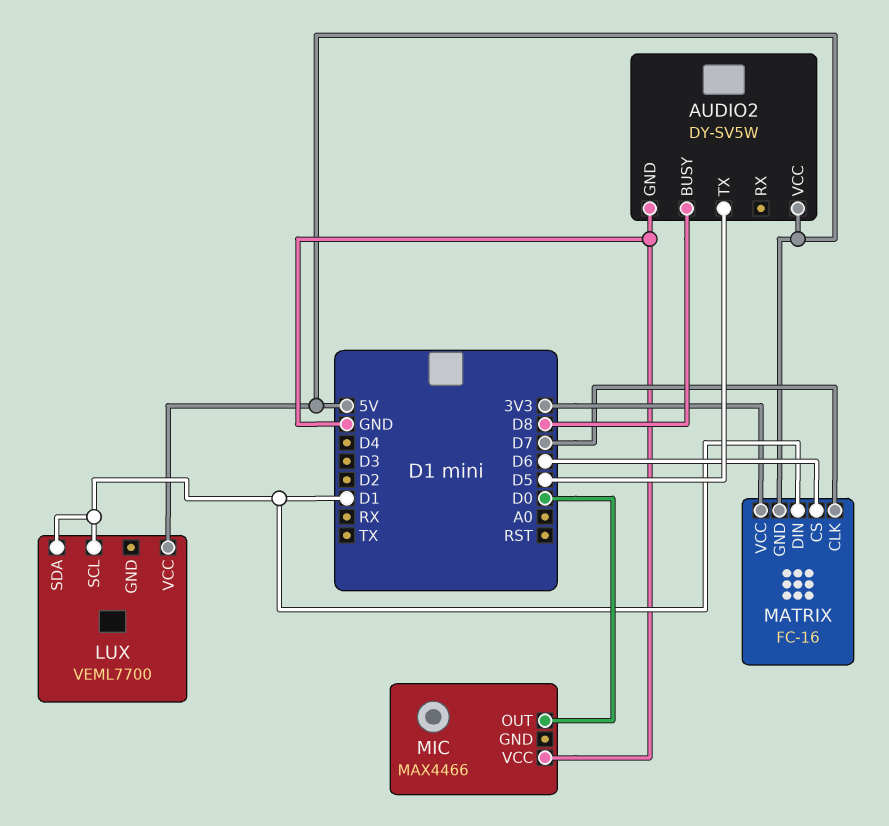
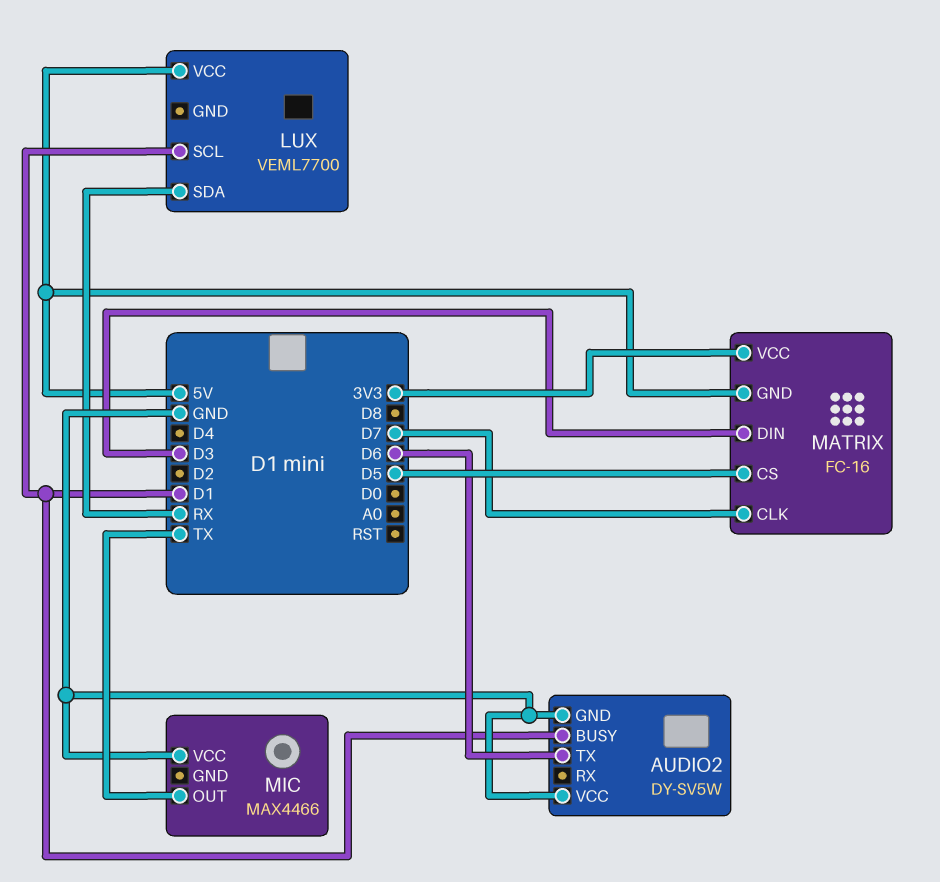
AUDIO2 pin BUSY: D8 -> D1
AUDIO2 pin TX: D5 -> D6
AUDIO2 pin VCC: 5V -> GND
LUX pin SDA: D1 -> RX
MATRIX pin CS: D6 -> D5
MATRIX pin DIN: D1 -> D3
MIC pin OUT: D0 -> TX

